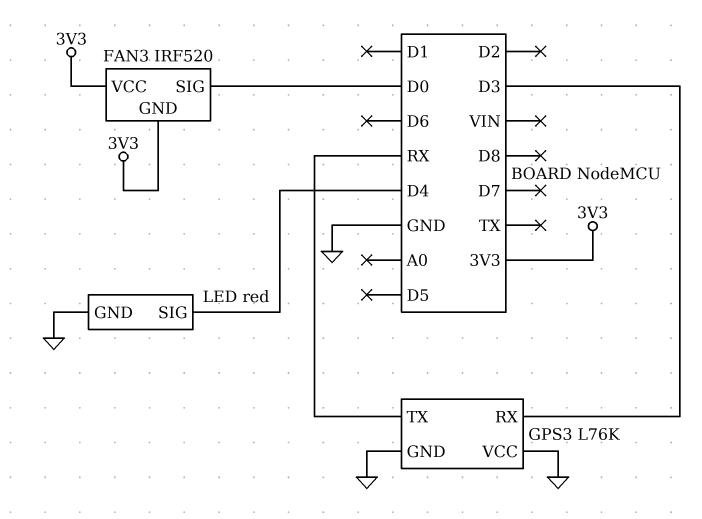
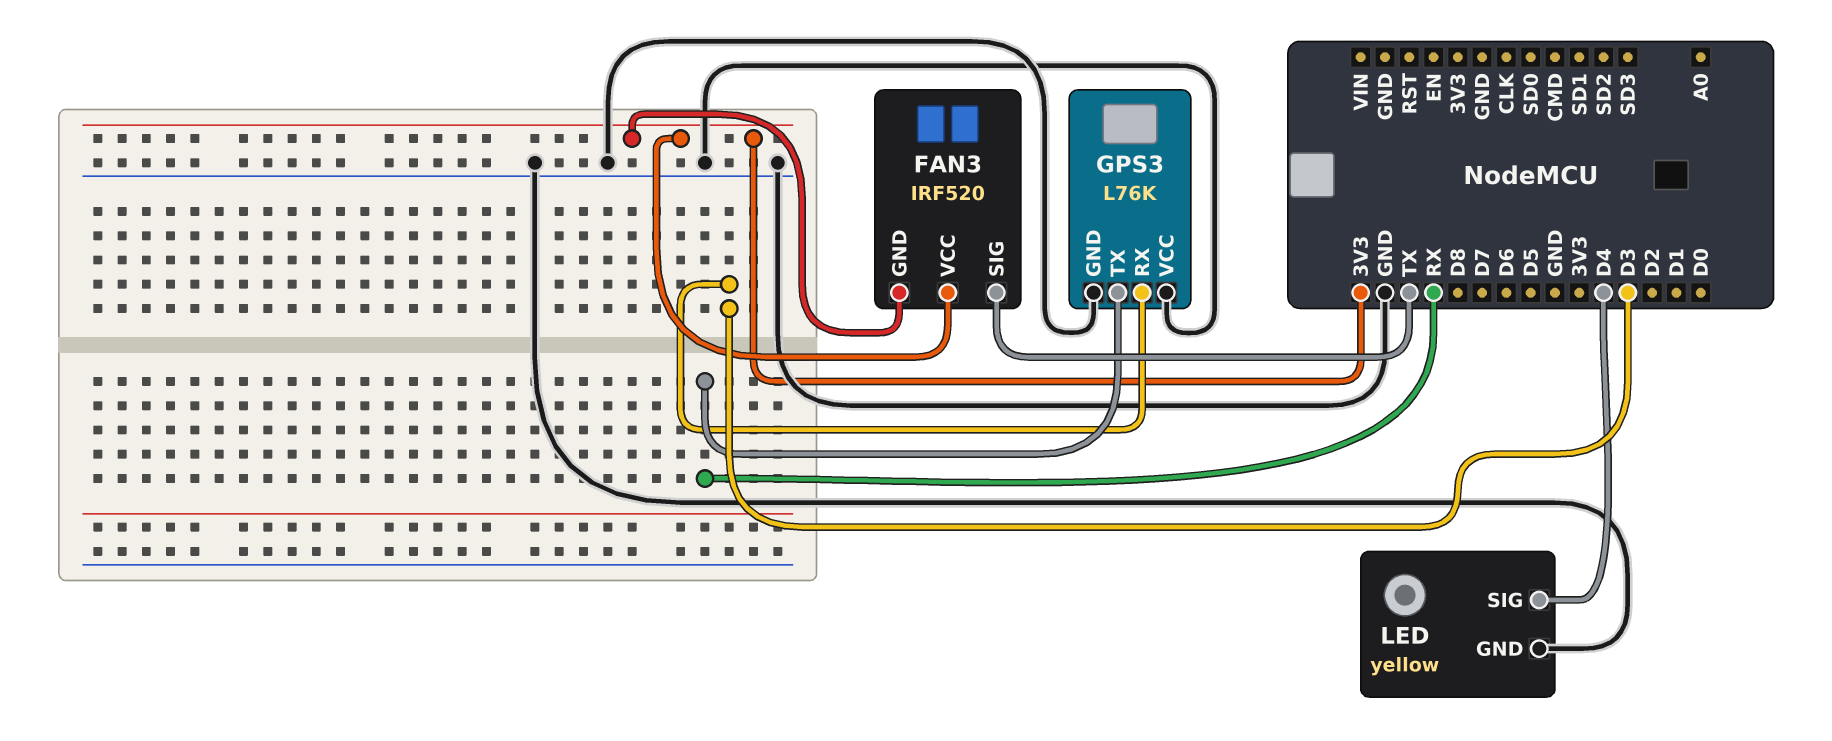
FAN3 pin SIG: D0 -> TX
LED: red -> yellow

